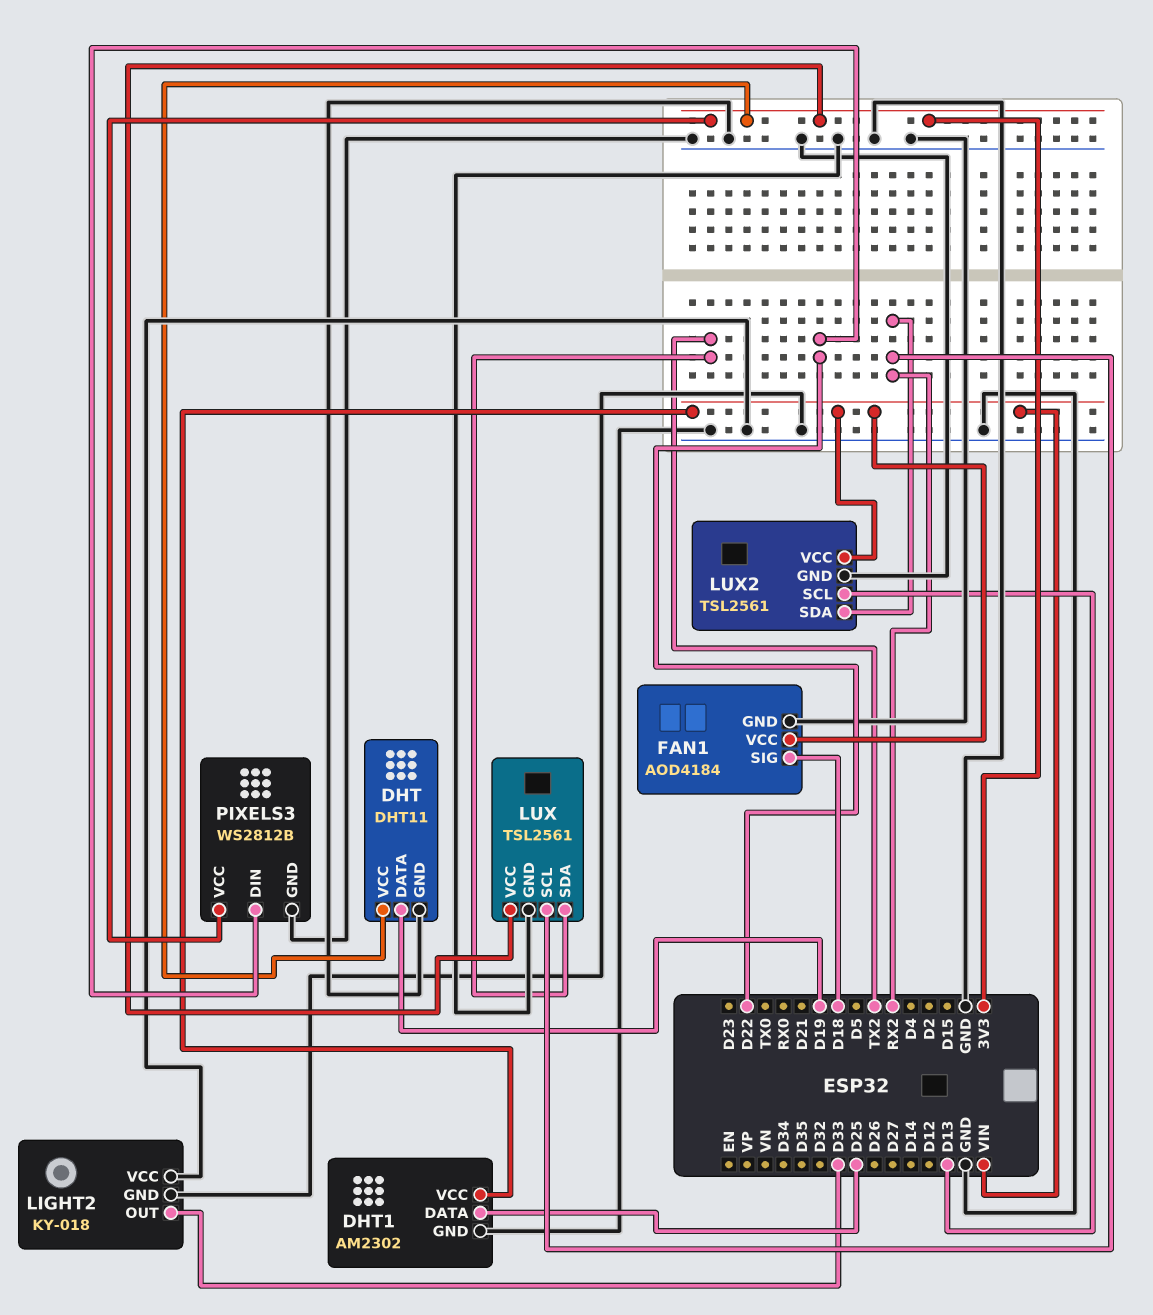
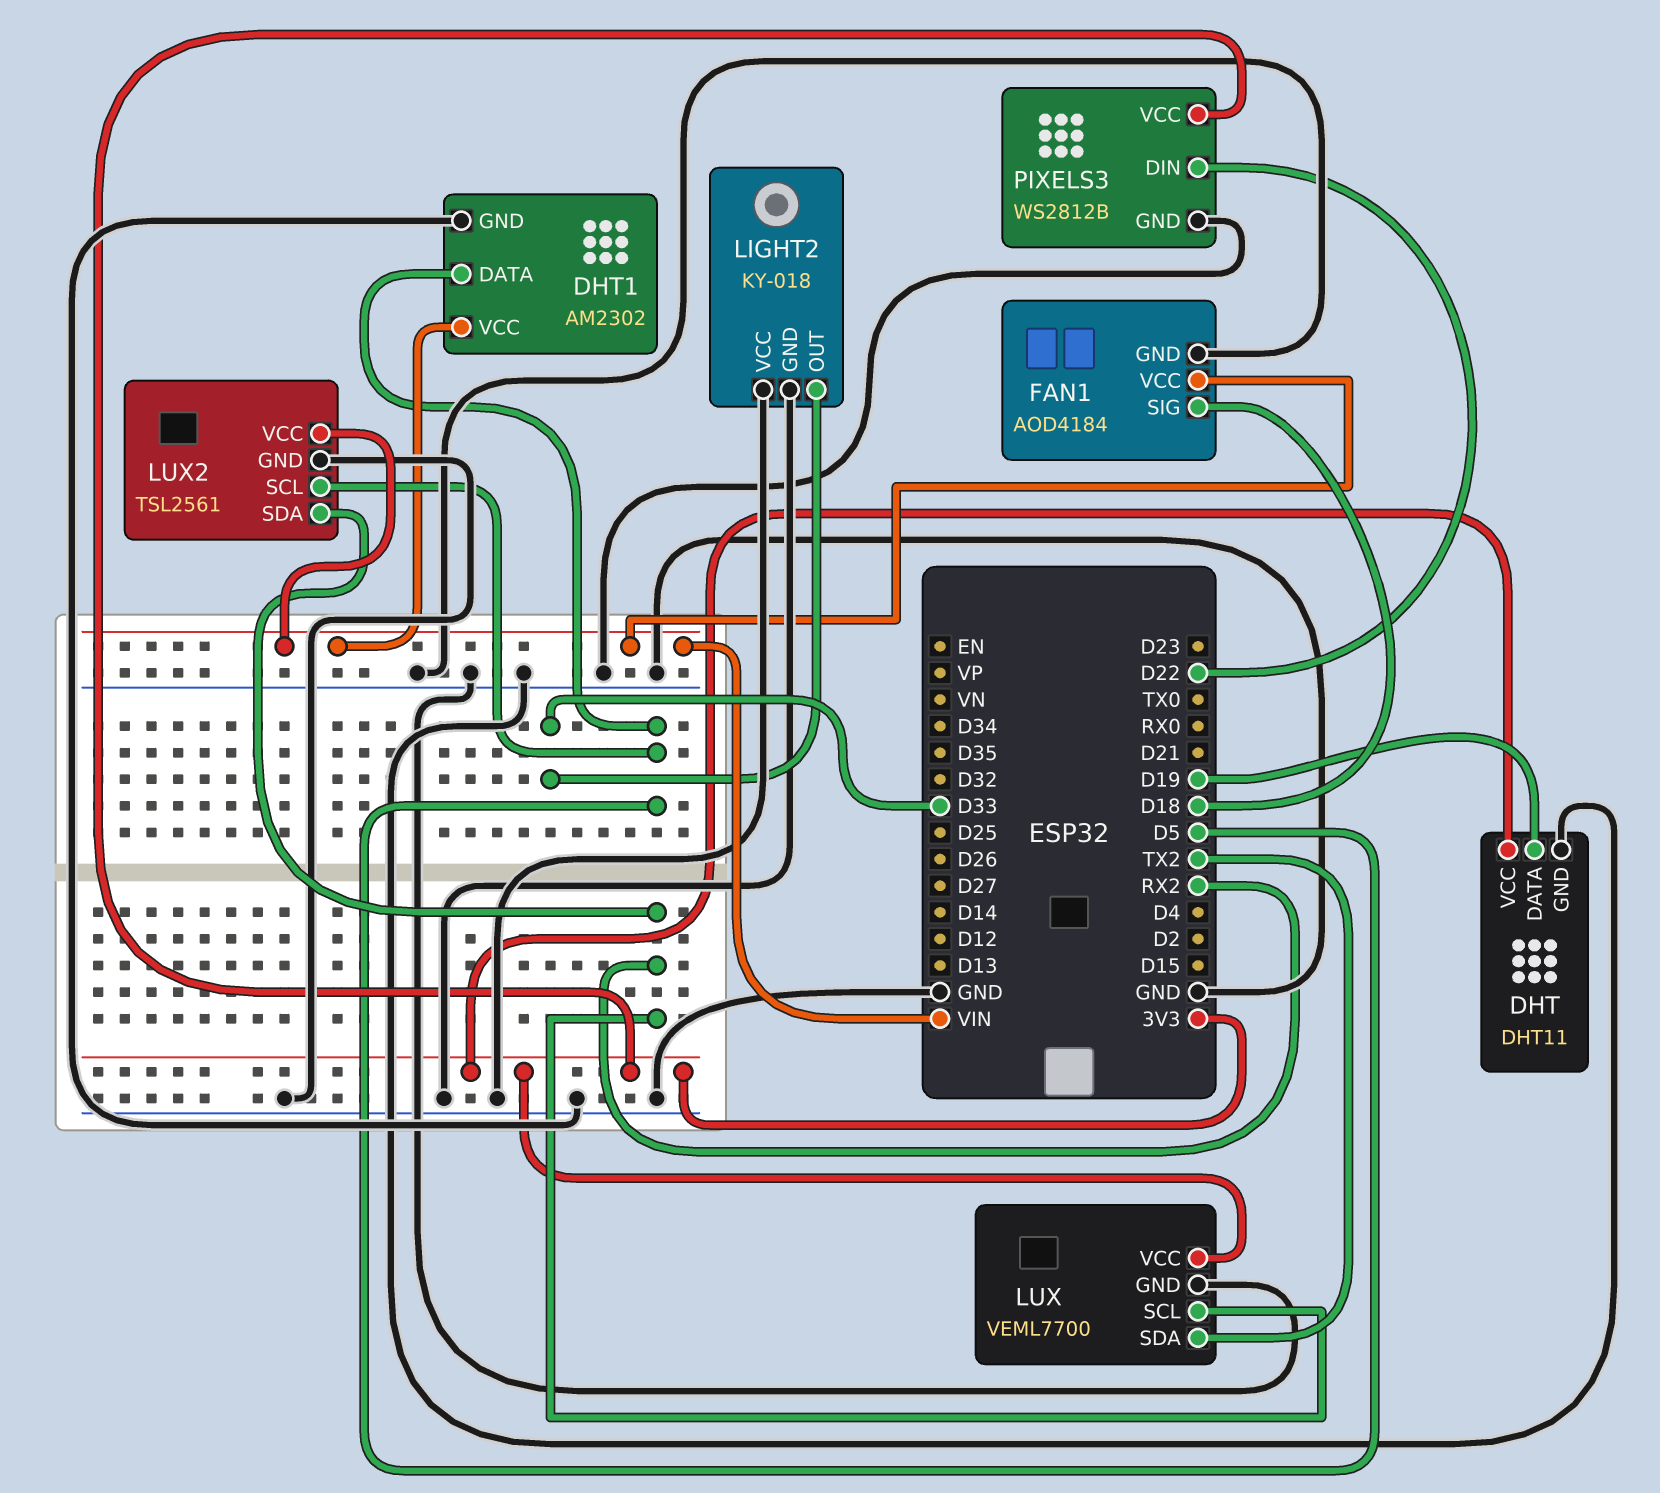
DHT1 pin DATA: D25 -> D5
LUX: TSL2561 -> VEML7700
LUX2 pin SCL: D13 -> D5

